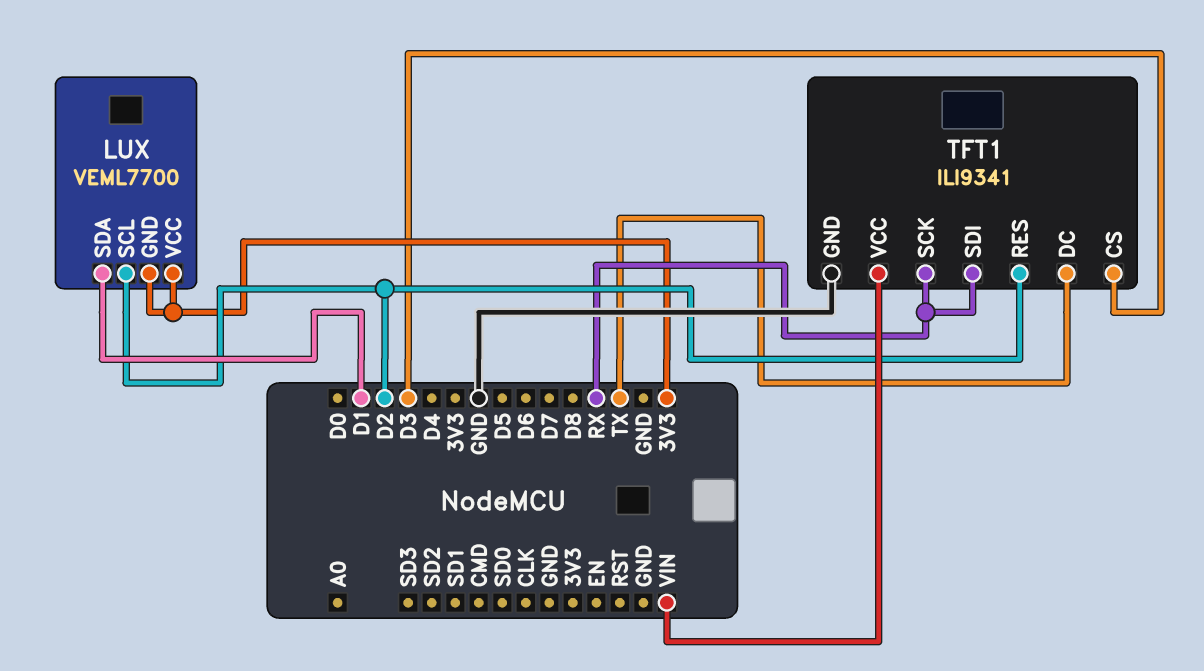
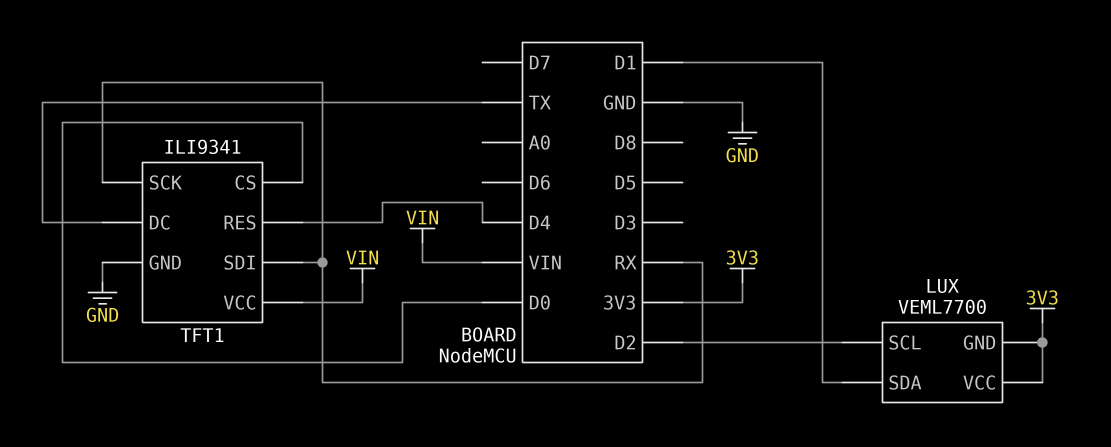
TFT1 pin CS: D3 -> D0
TFT1 pin RES: D2 -> D4

